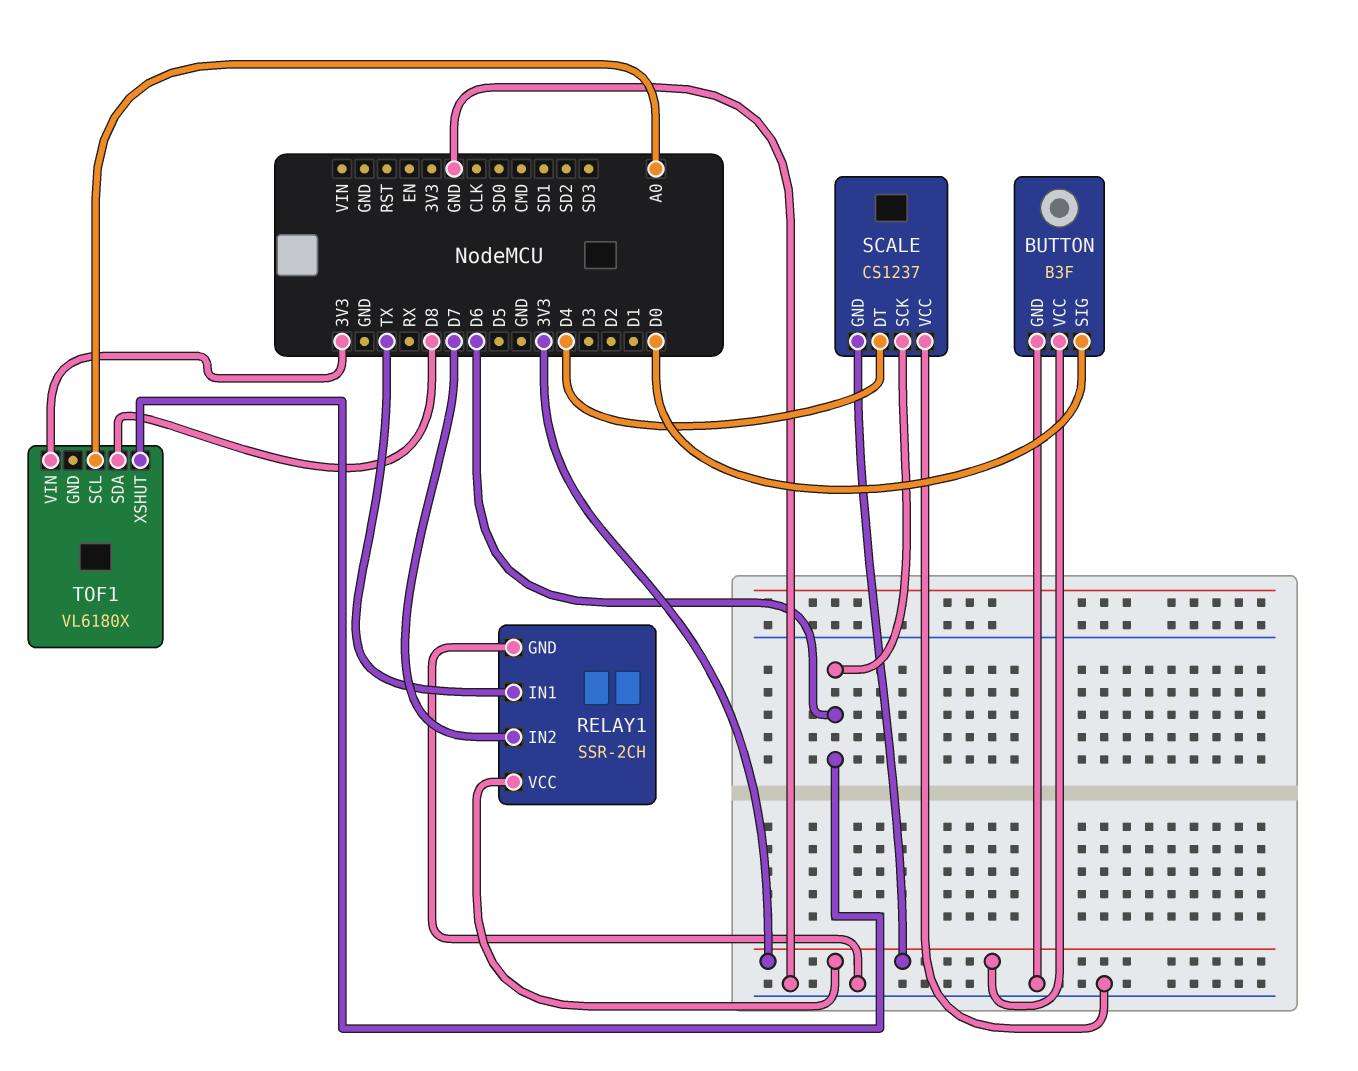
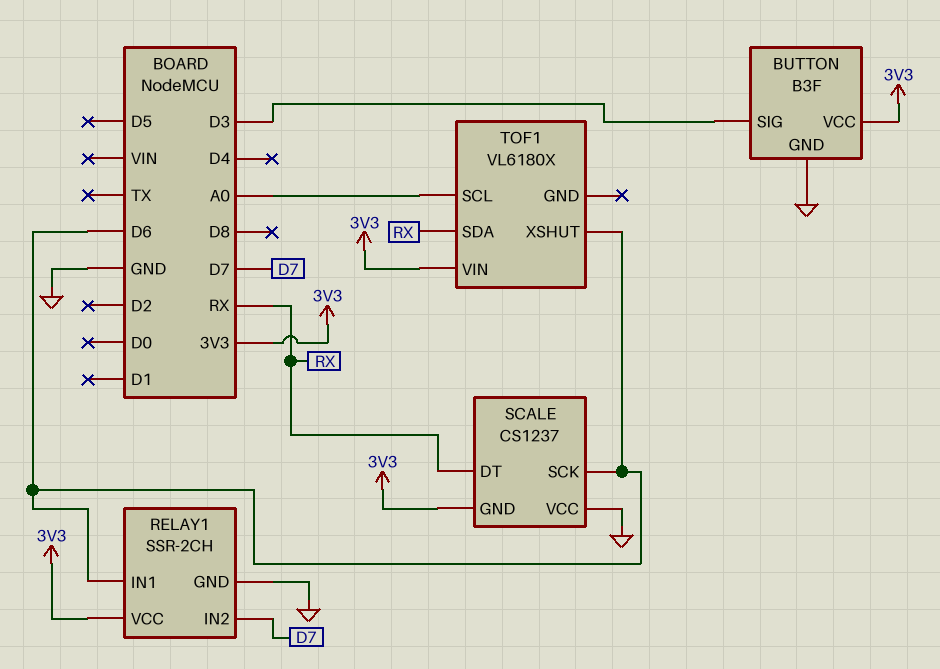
BUTTON pin SIG: D0 -> D3
RELAY1 pin IN1: TX -> D6
SCALE pin DT: D4 -> RX
TOF1 pin SDA: D8 -> RX

